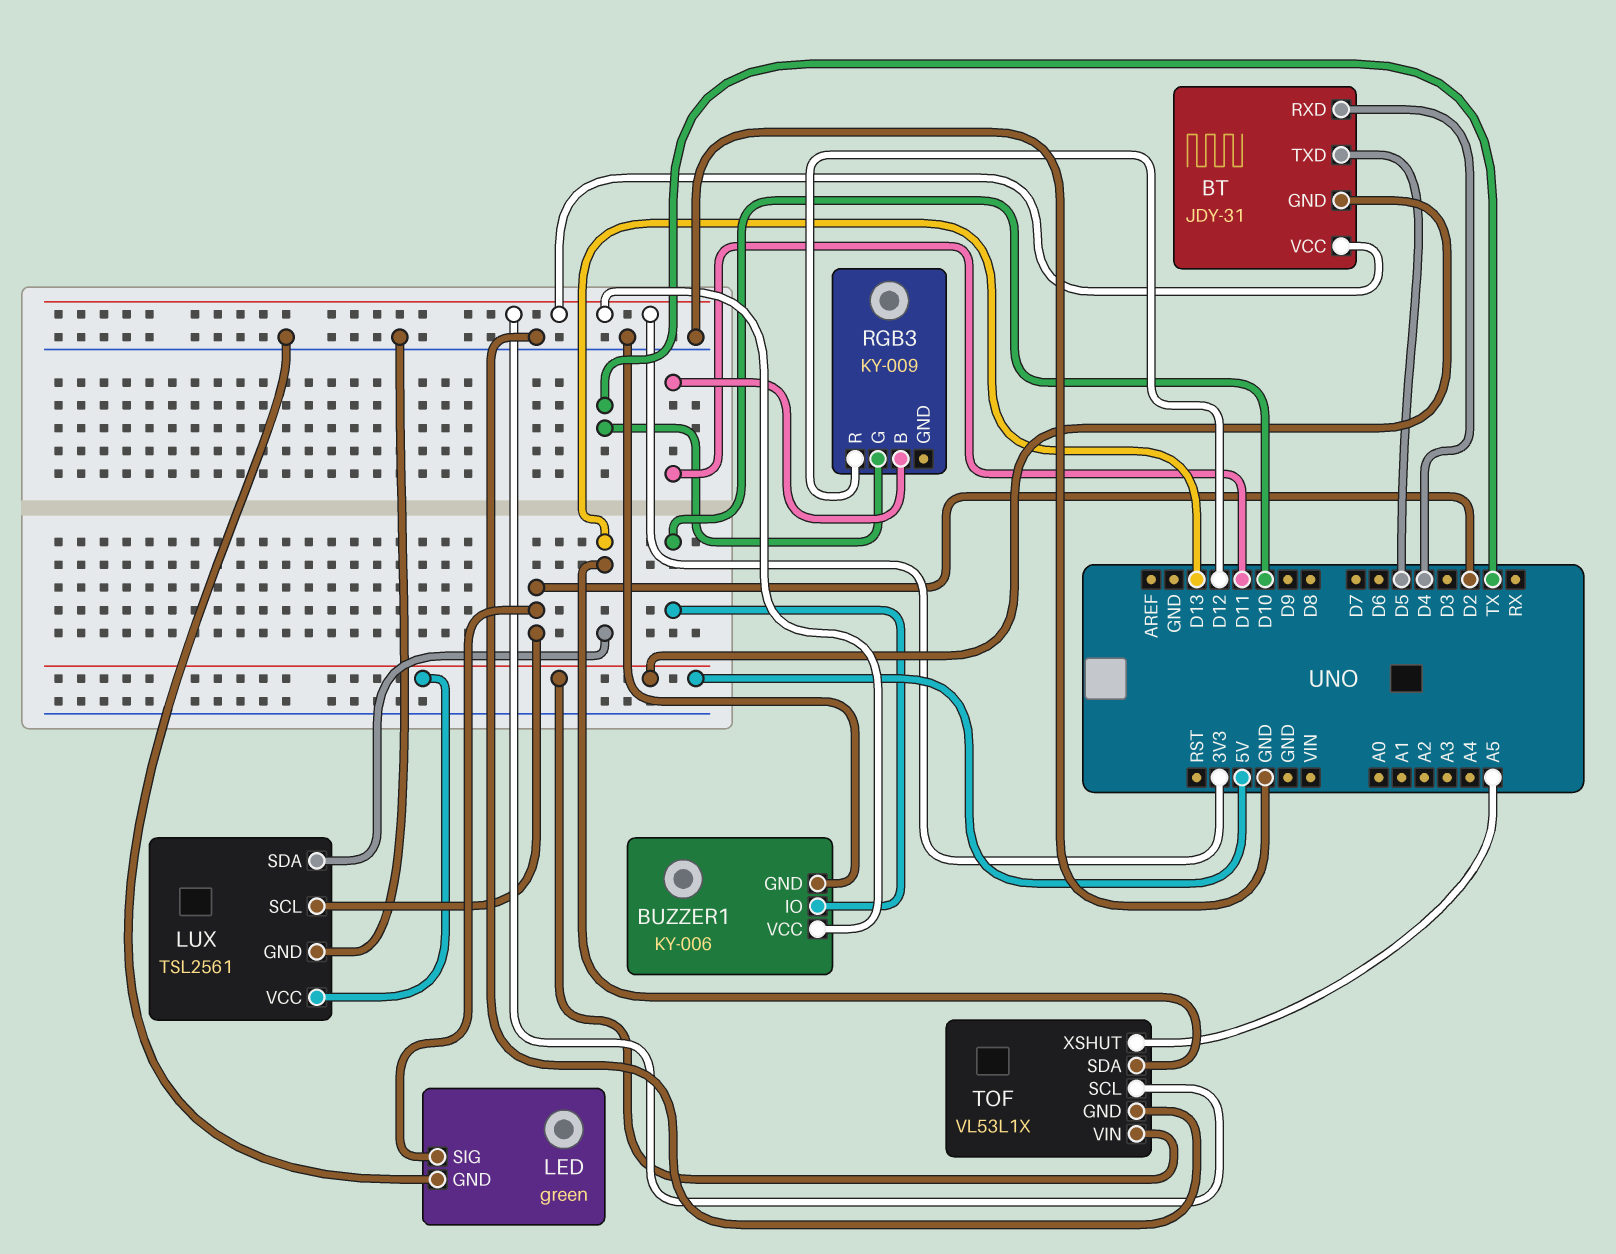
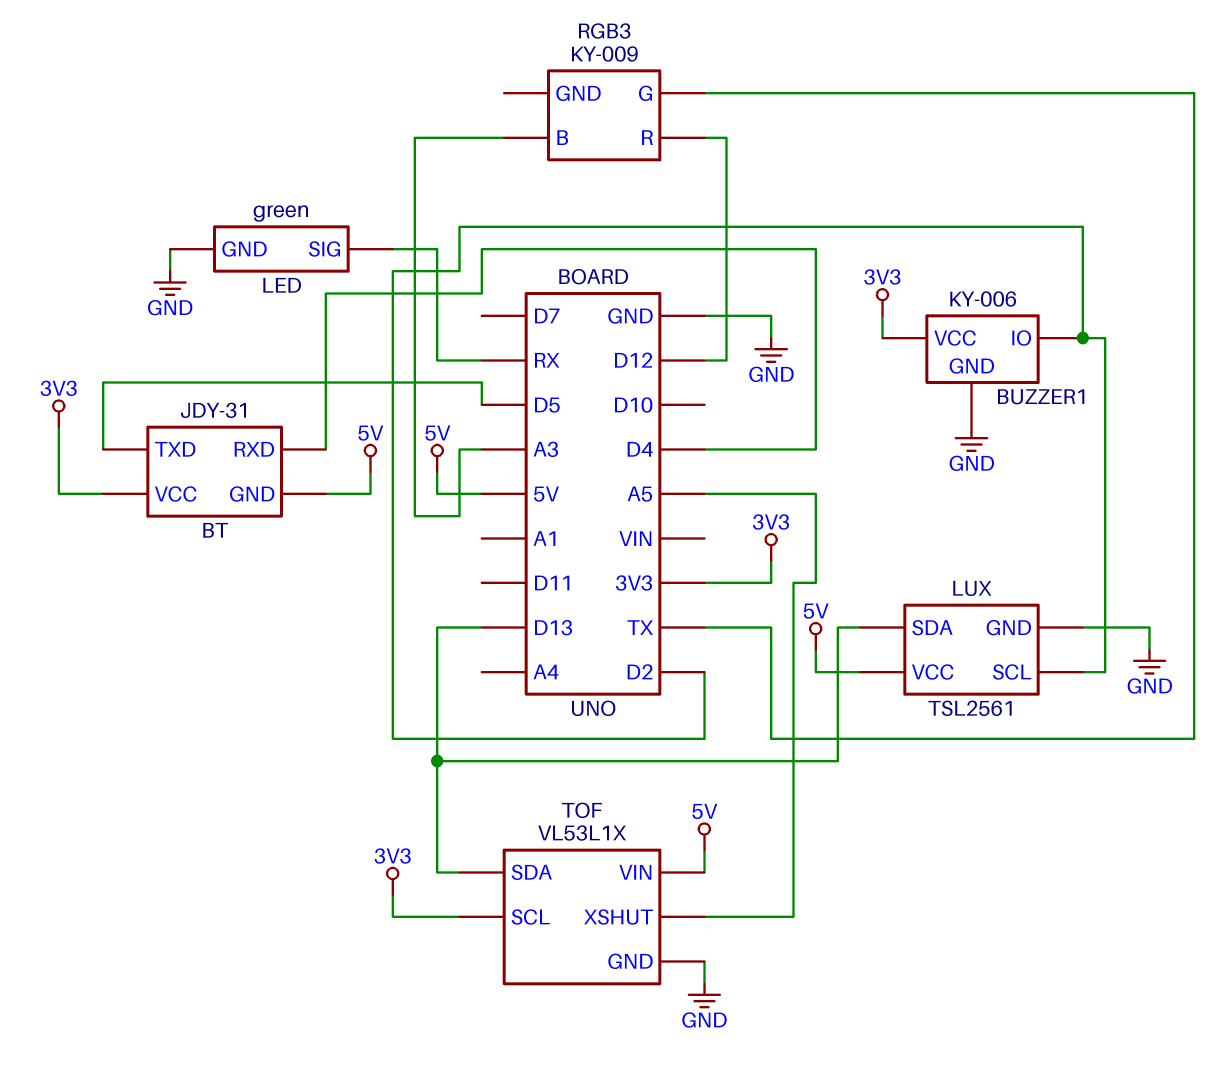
BUZZER1 pin IO: D10 -> D2
LED pin SIG: D2 -> RX
RGB3 pin B: D11 -> A3

